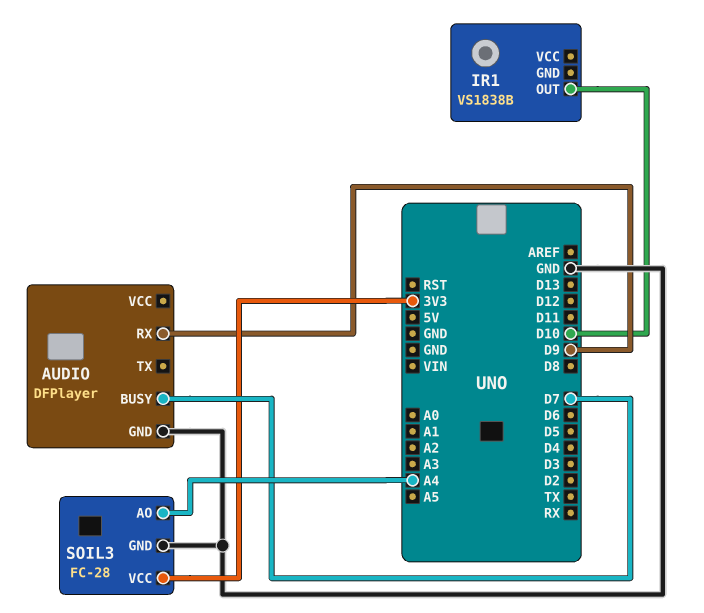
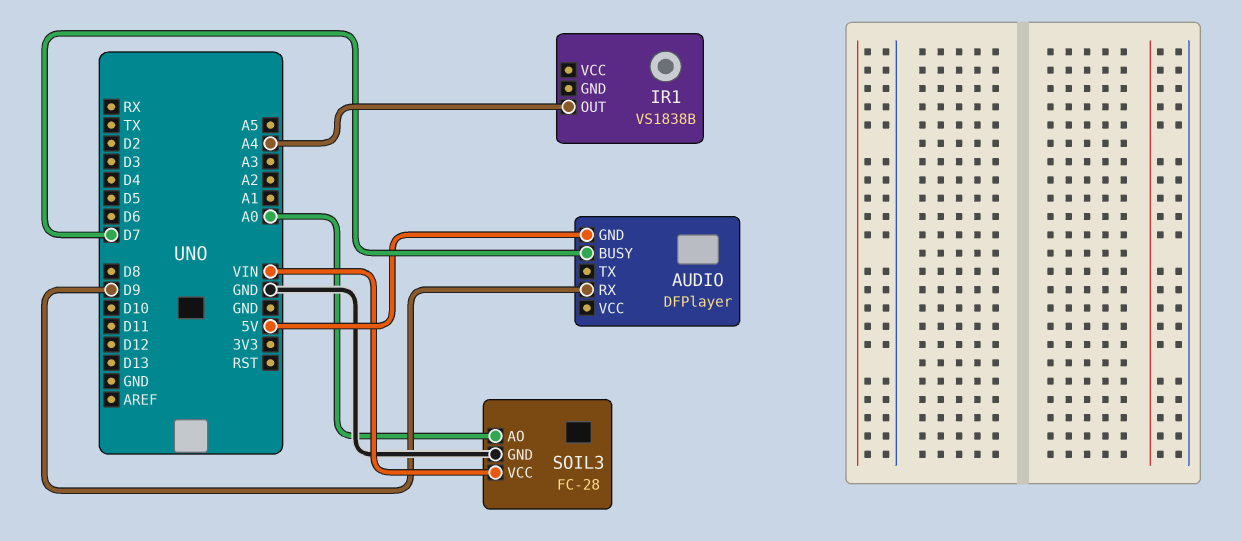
AUDIO pin GND: GND -> 5V
IR1 pin OUT: D10 -> A4
SOIL3 pin AO: A4 -> A0
SOIL3 pin VCC: 3V3 -> VIN

